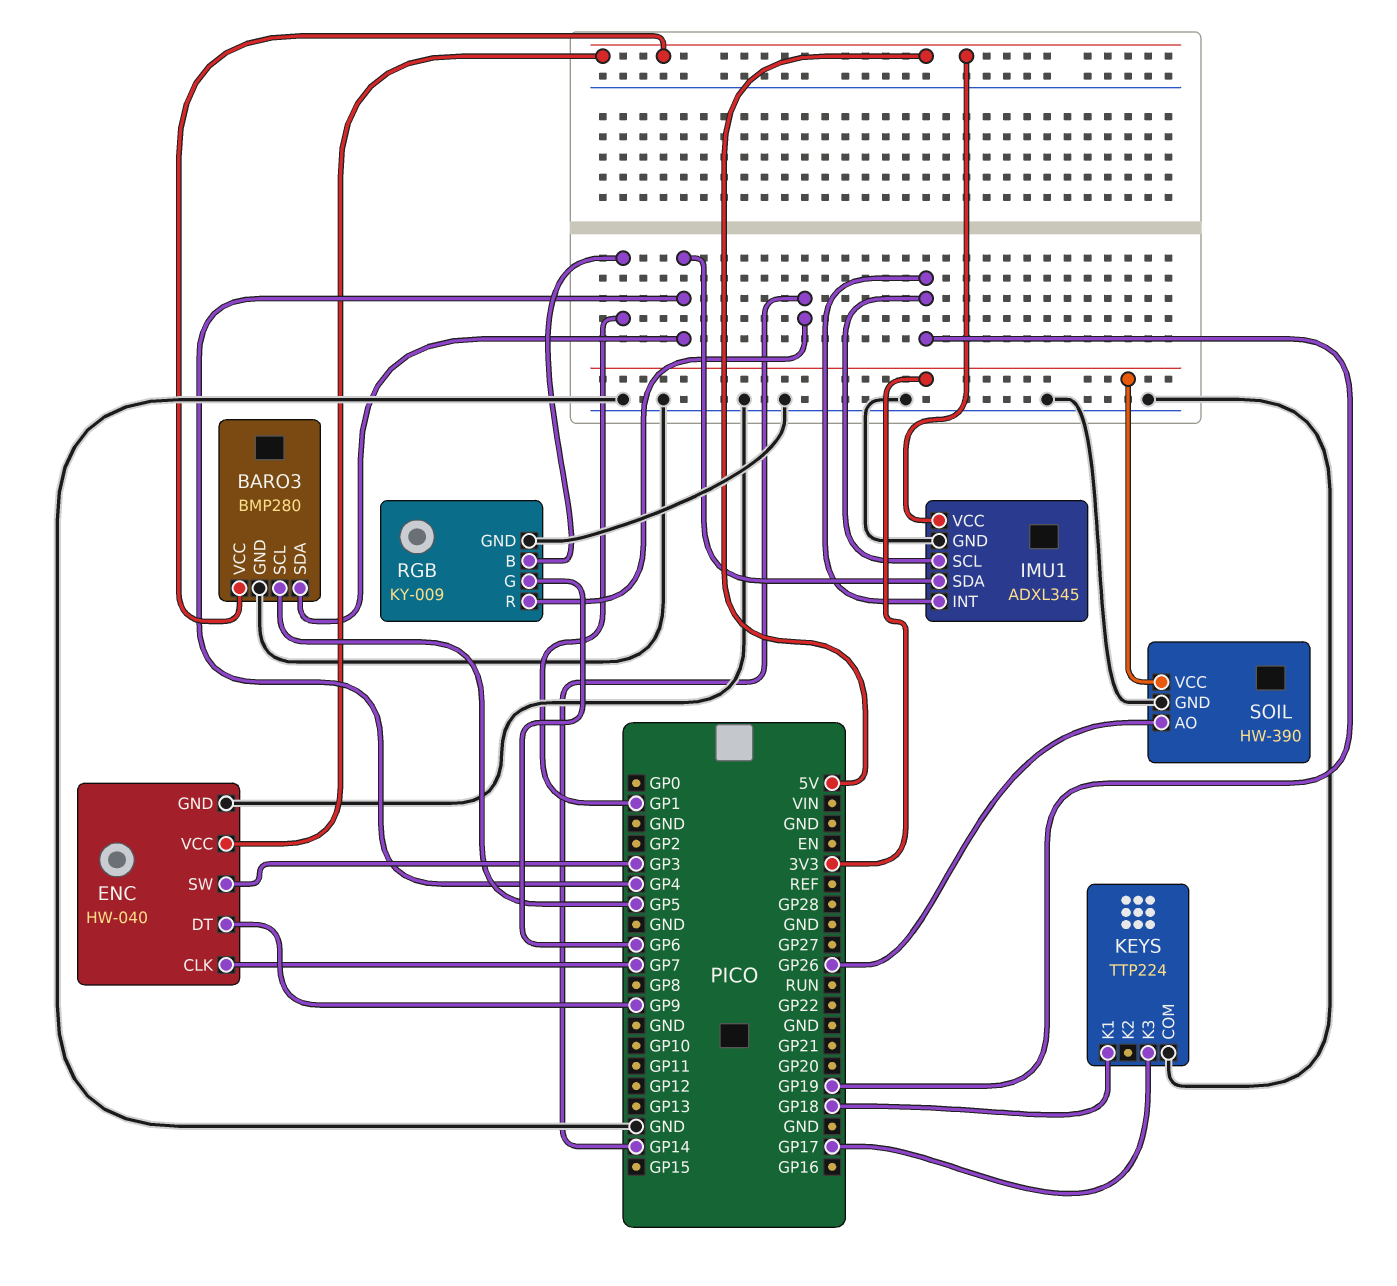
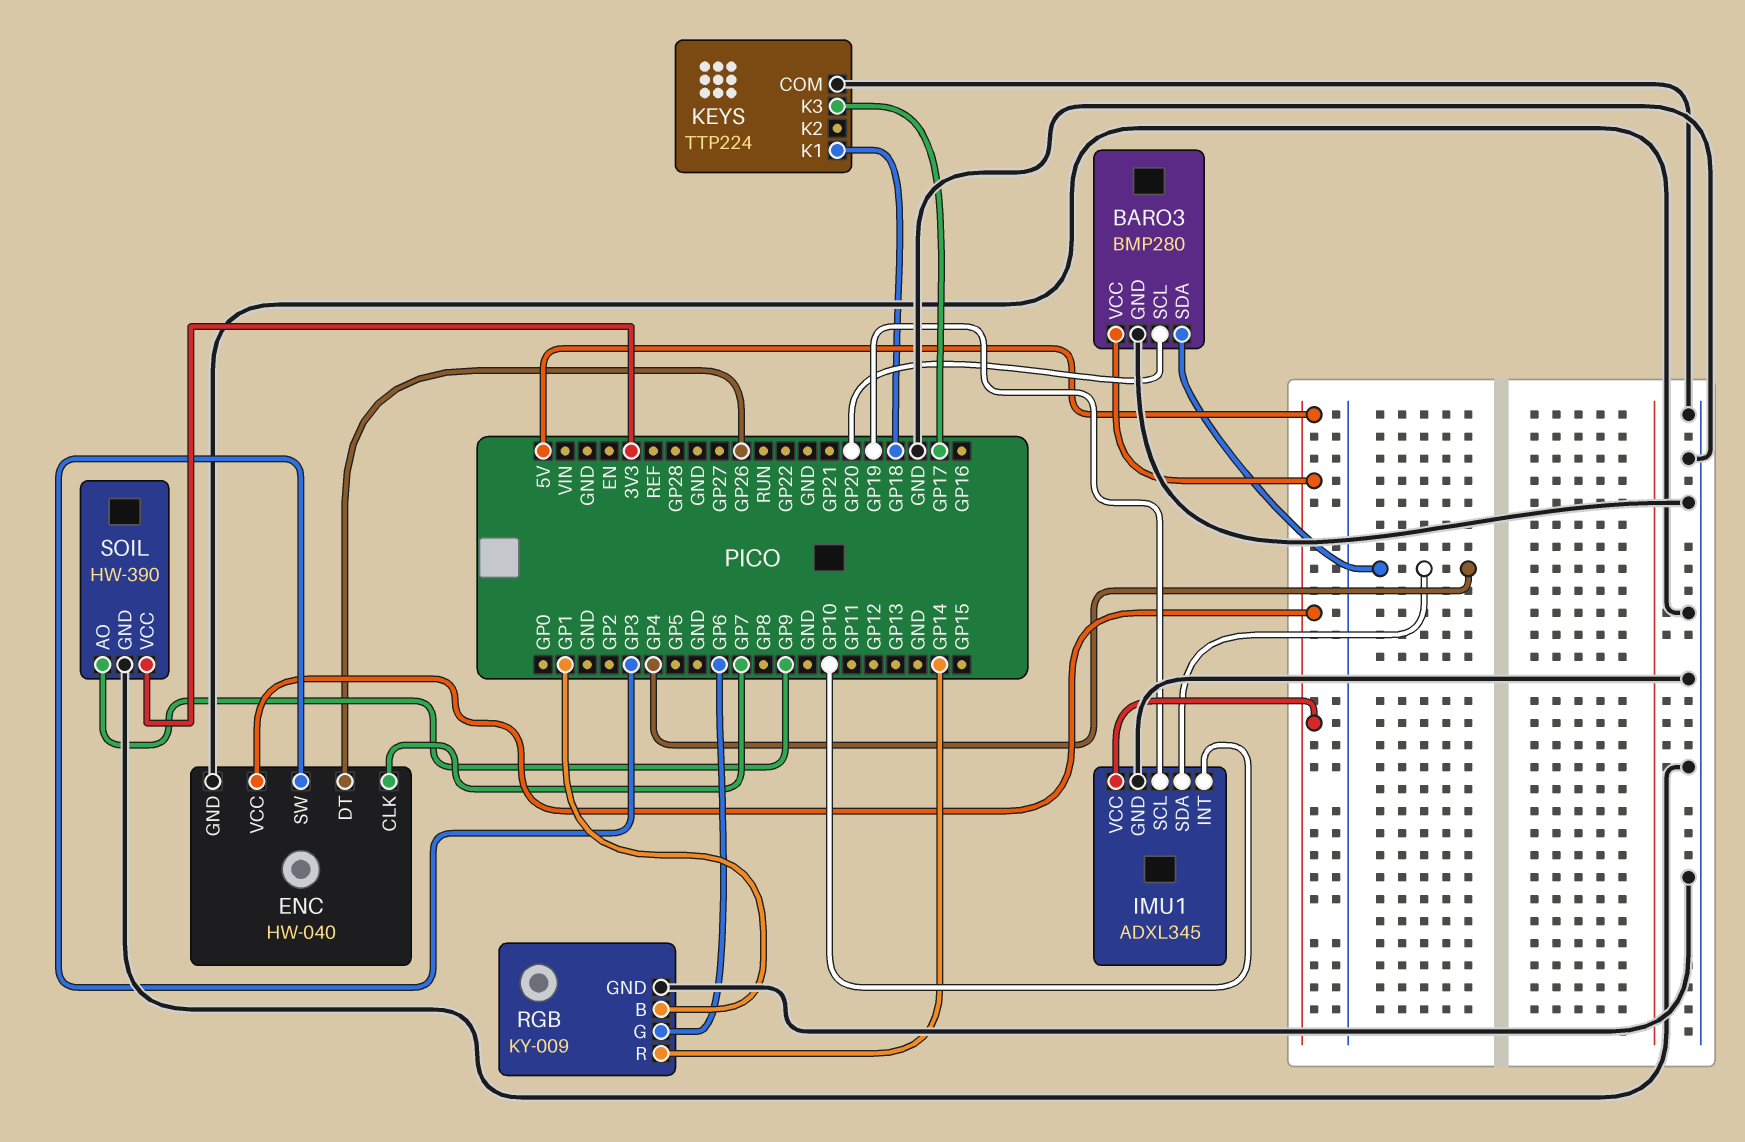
BARO3 pin SCL: GP5 -> GP20
ENC pin DT: GP9 -> GP26
IMU1 pin INT: GP19 -> GP10
SOIL pin AO: GP26 -> GP9

